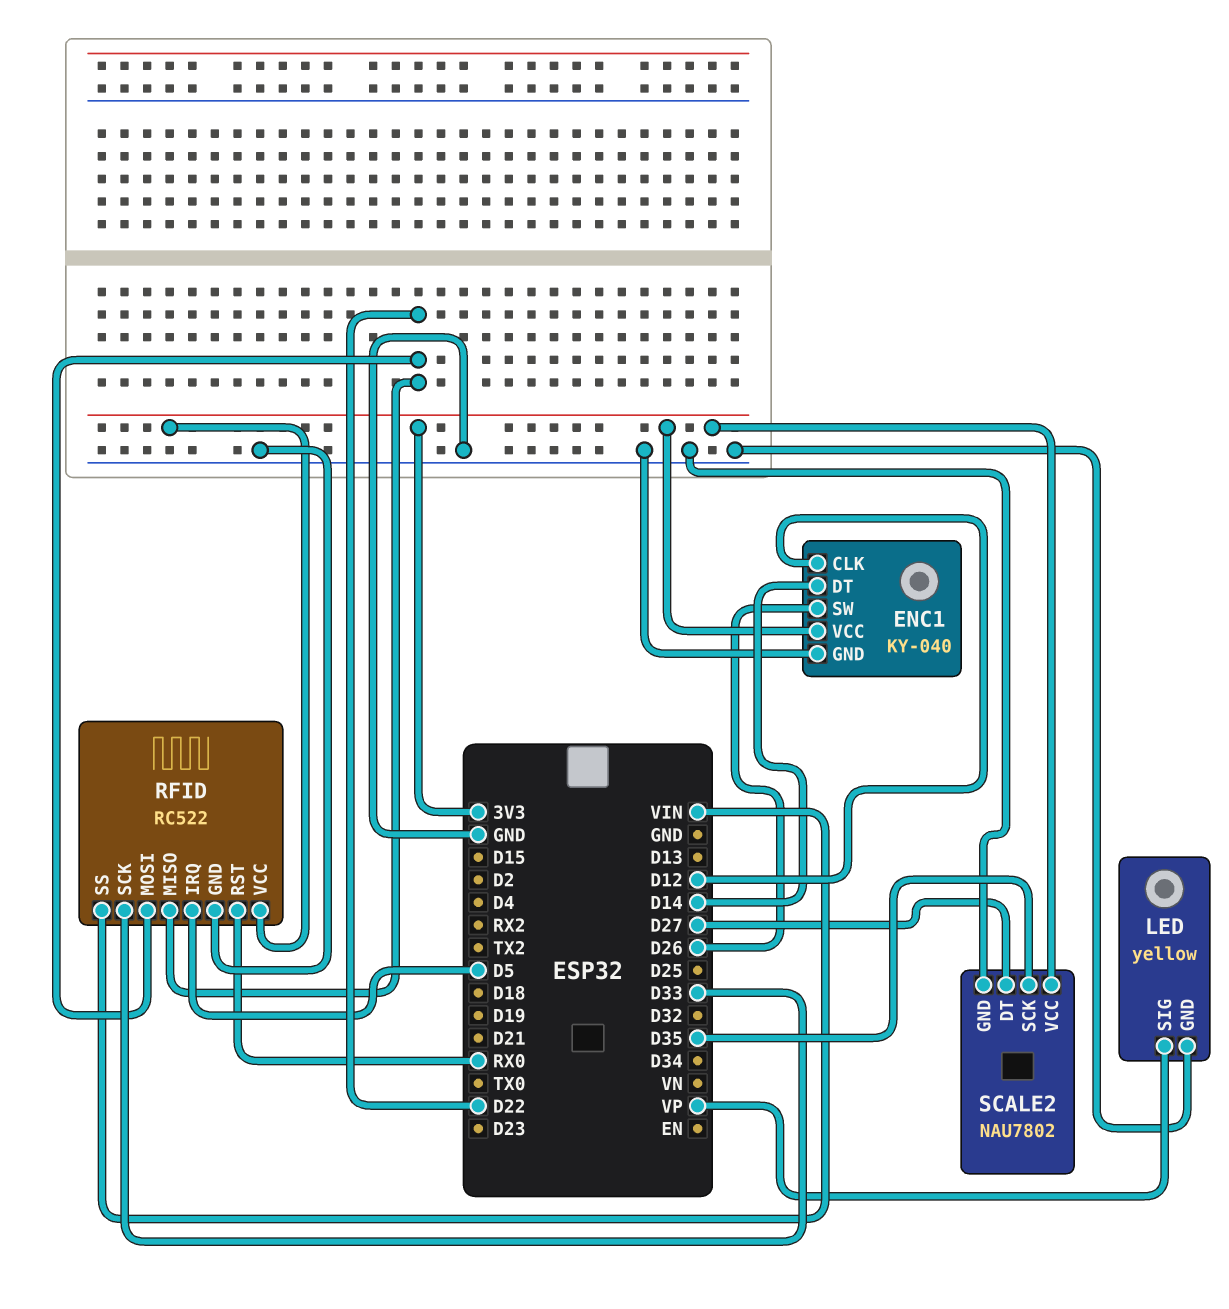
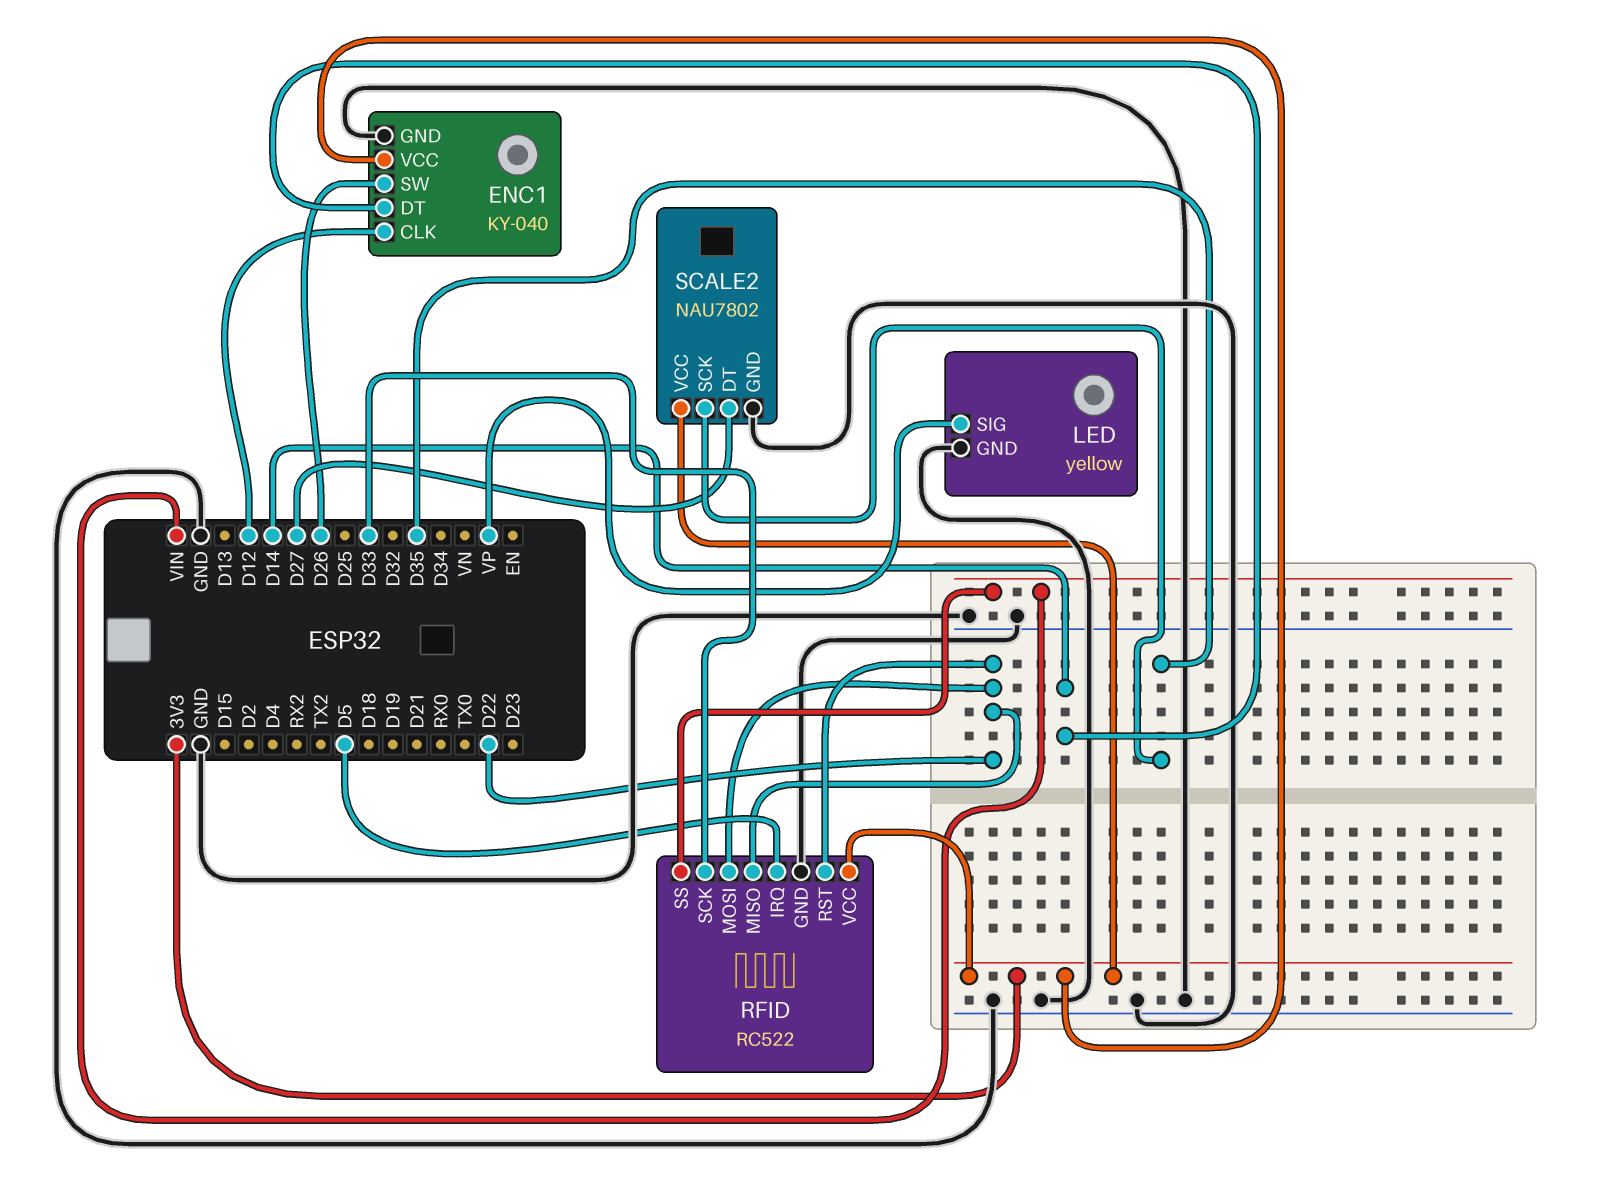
RFID pin RST: RX0 -> D22

